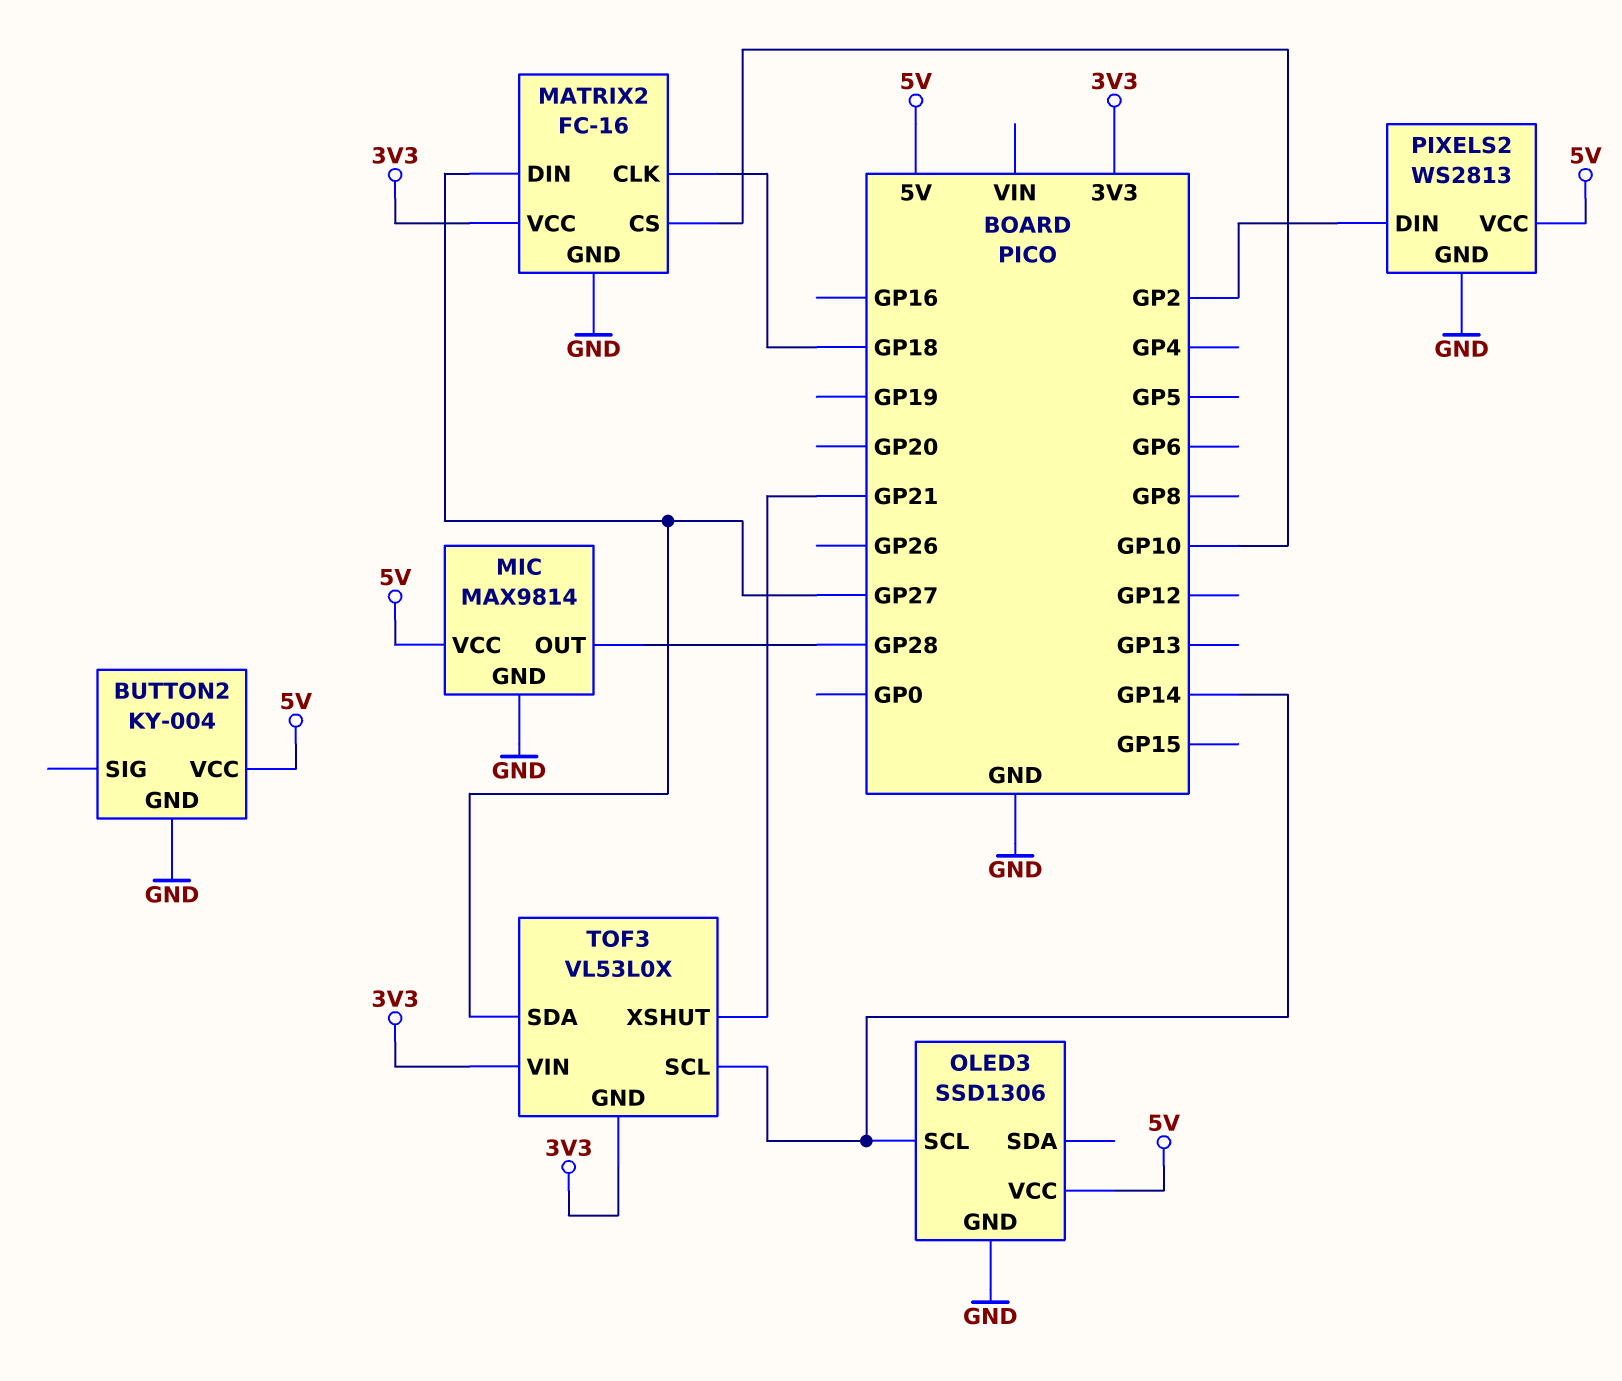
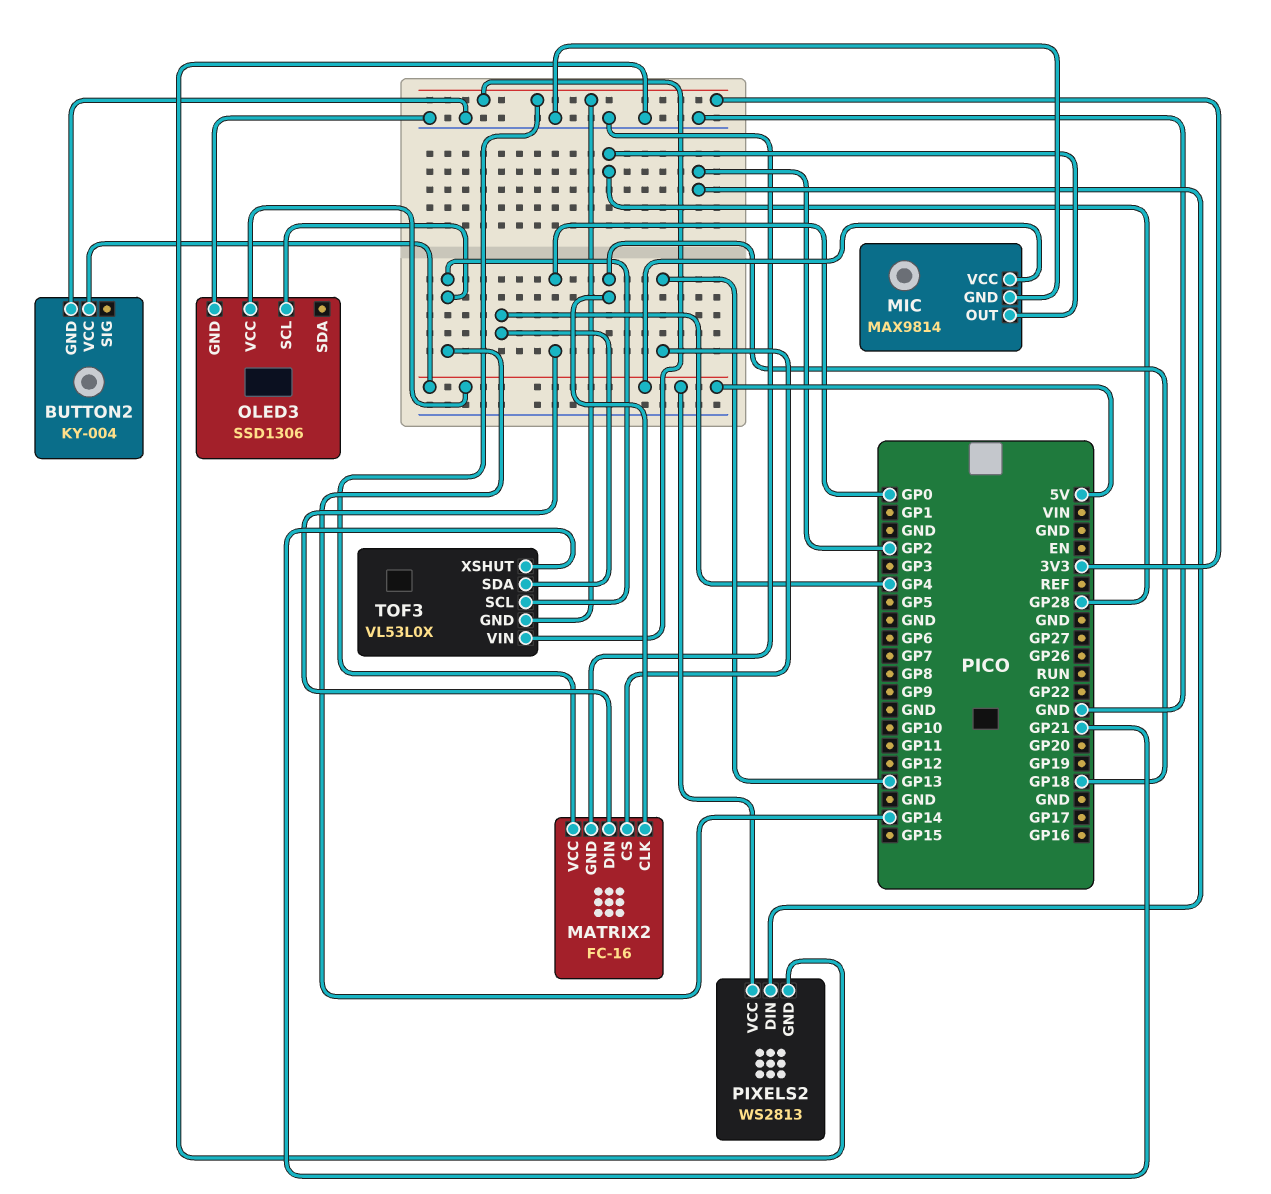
MATRIX2 pin CS: GP10 -> GP13
MATRIX2 pin DIN: GP27 -> GP0
TOF3 pin SDA: GP27 -> GP4

